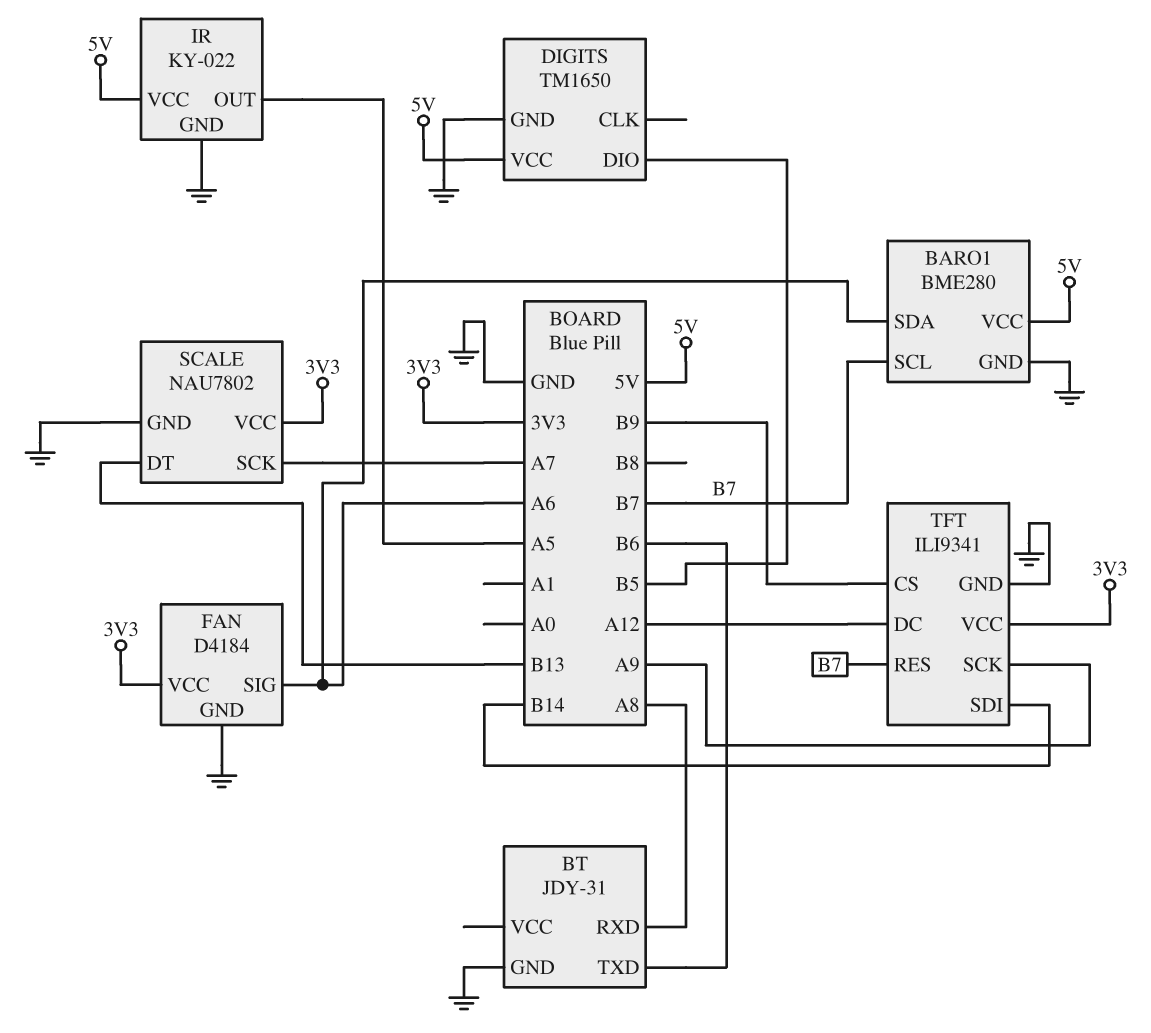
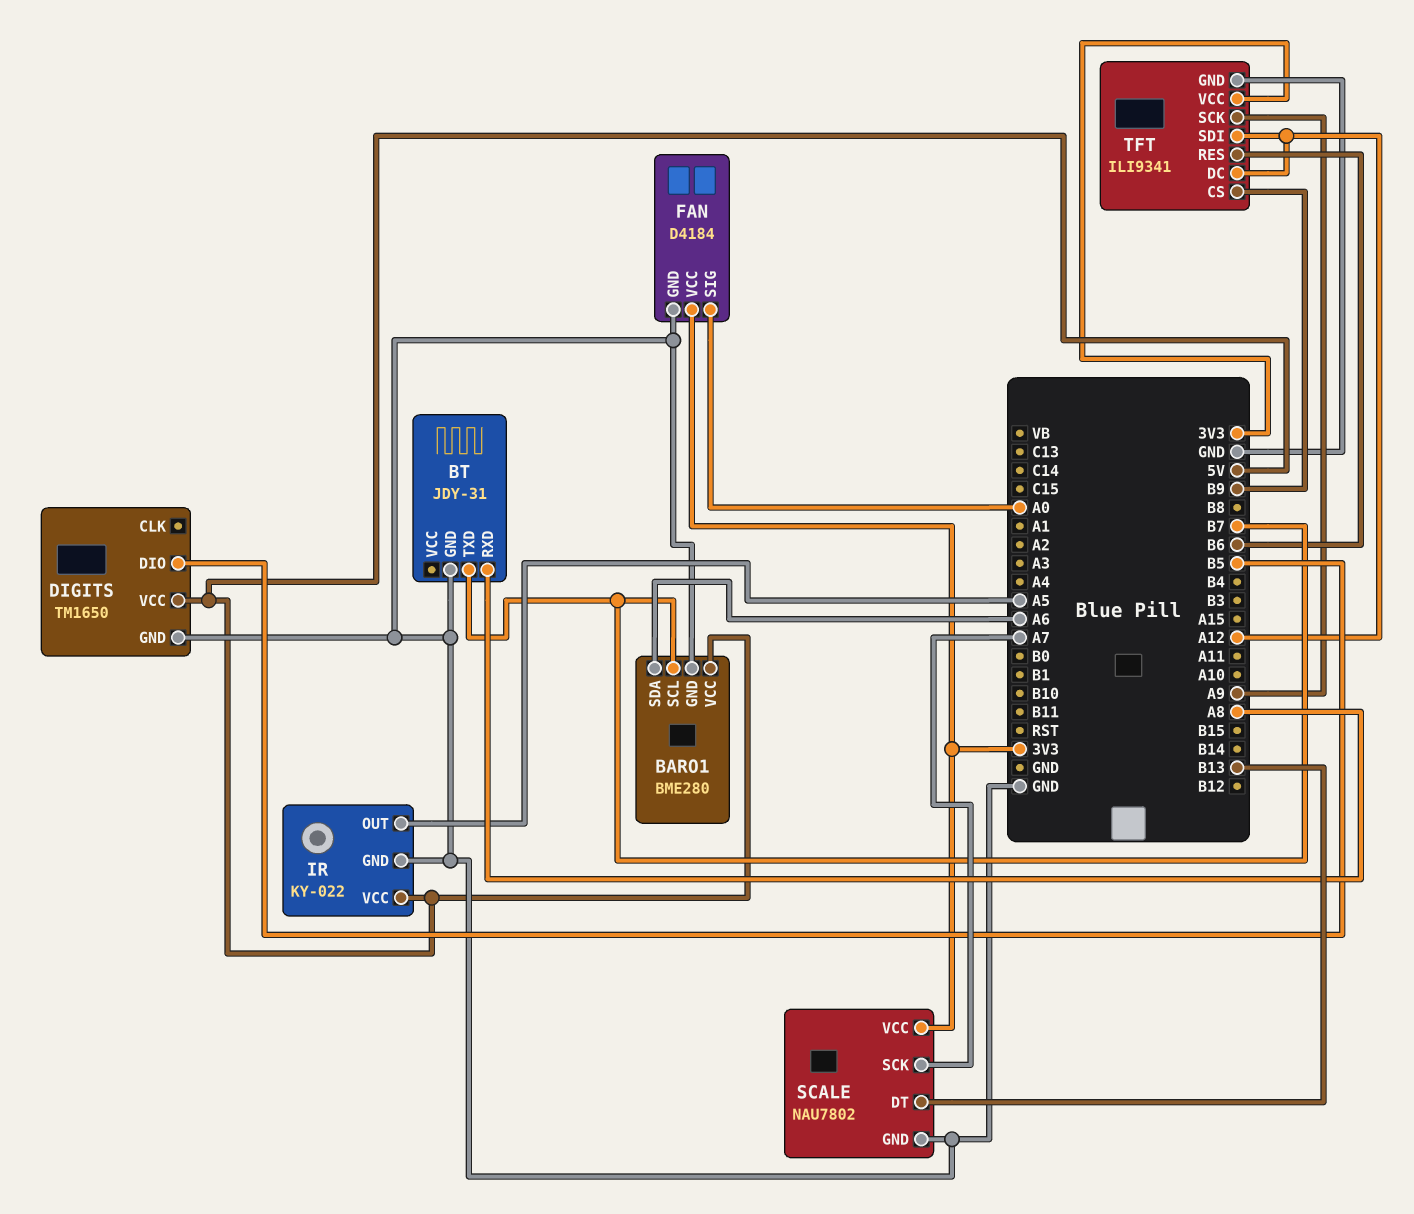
BT pin TXD: B6 -> B7
FAN pin SIG: A6 -> A0
TFT pin RES: B7 -> B6
TFT pin SDI: B14 -> A12

